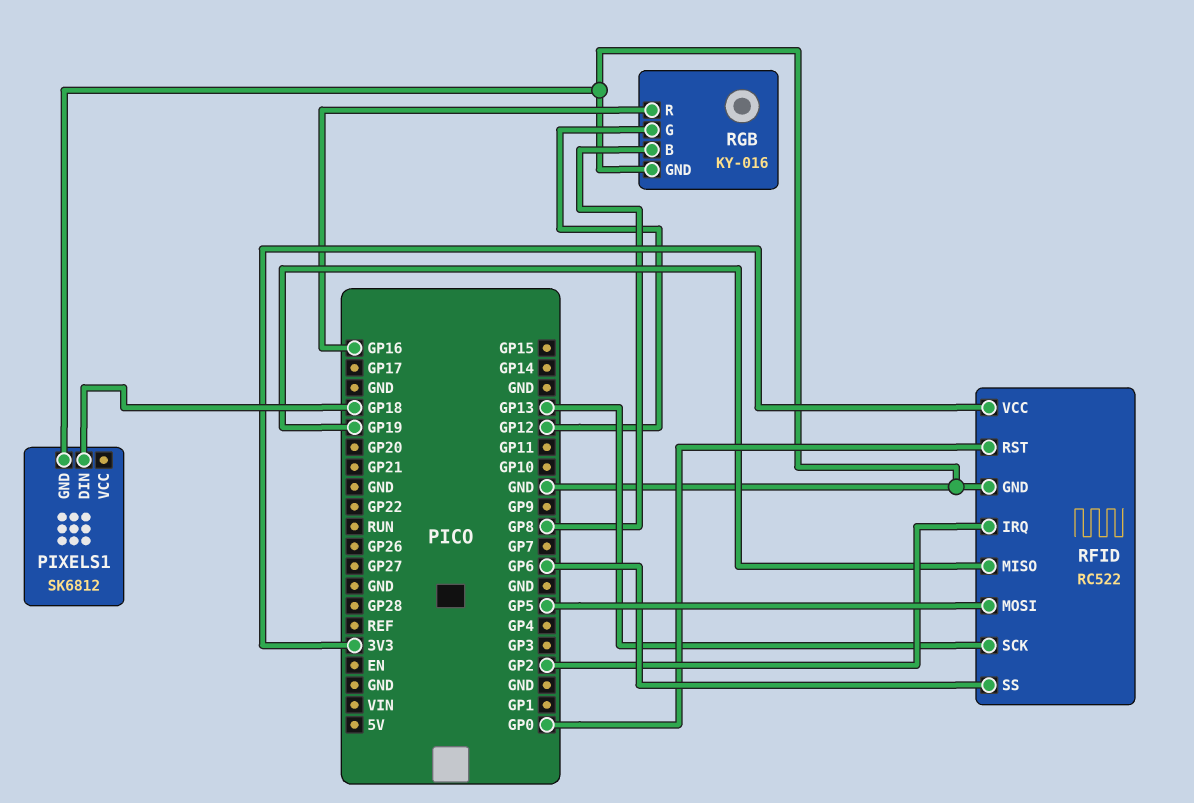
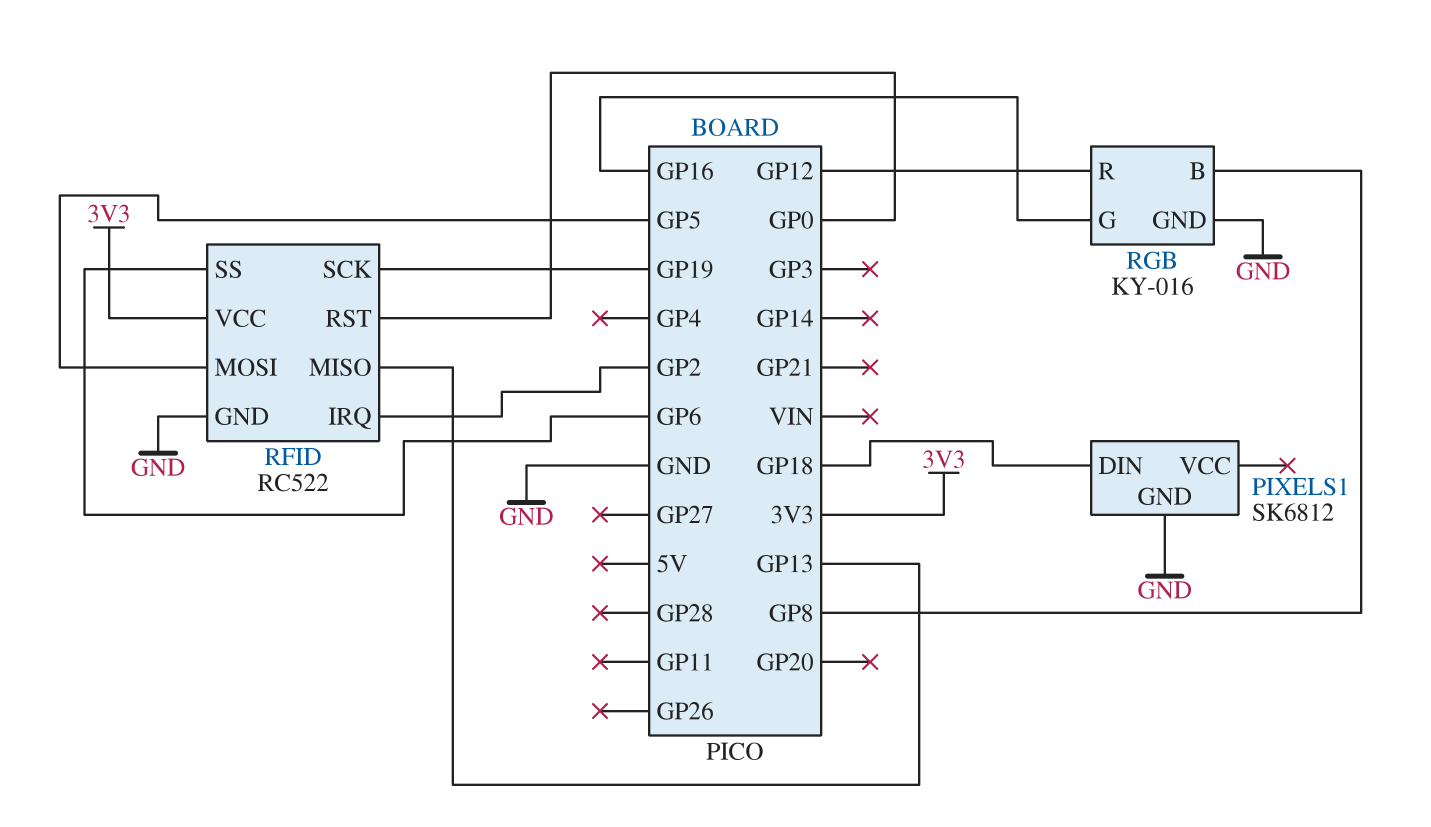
RFID pin MISO: GP19 -> GP13
RFID pin SCK: GP13 -> GP19
RGB pin G: GP12 -> GP16
RGB pin R: GP16 -> GP12

